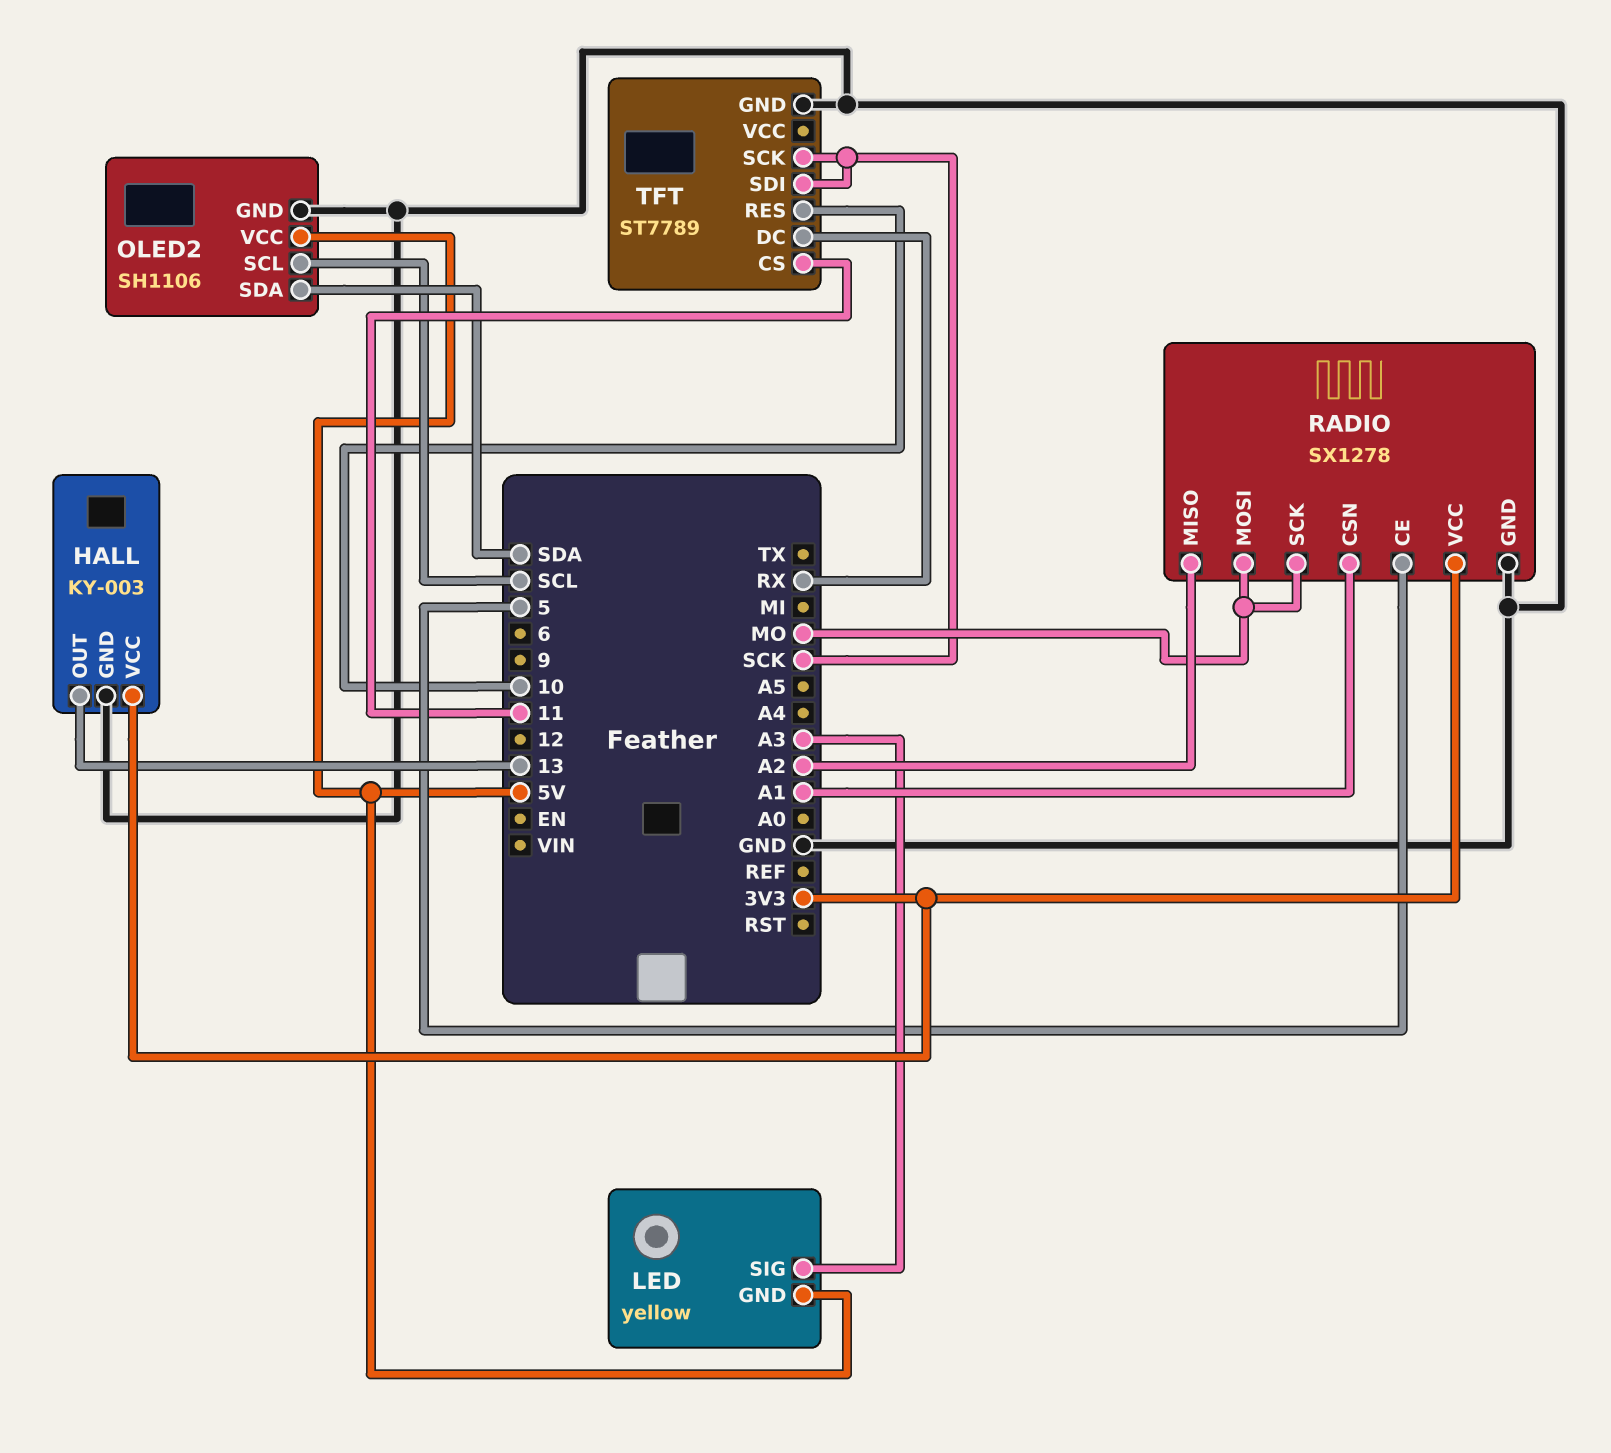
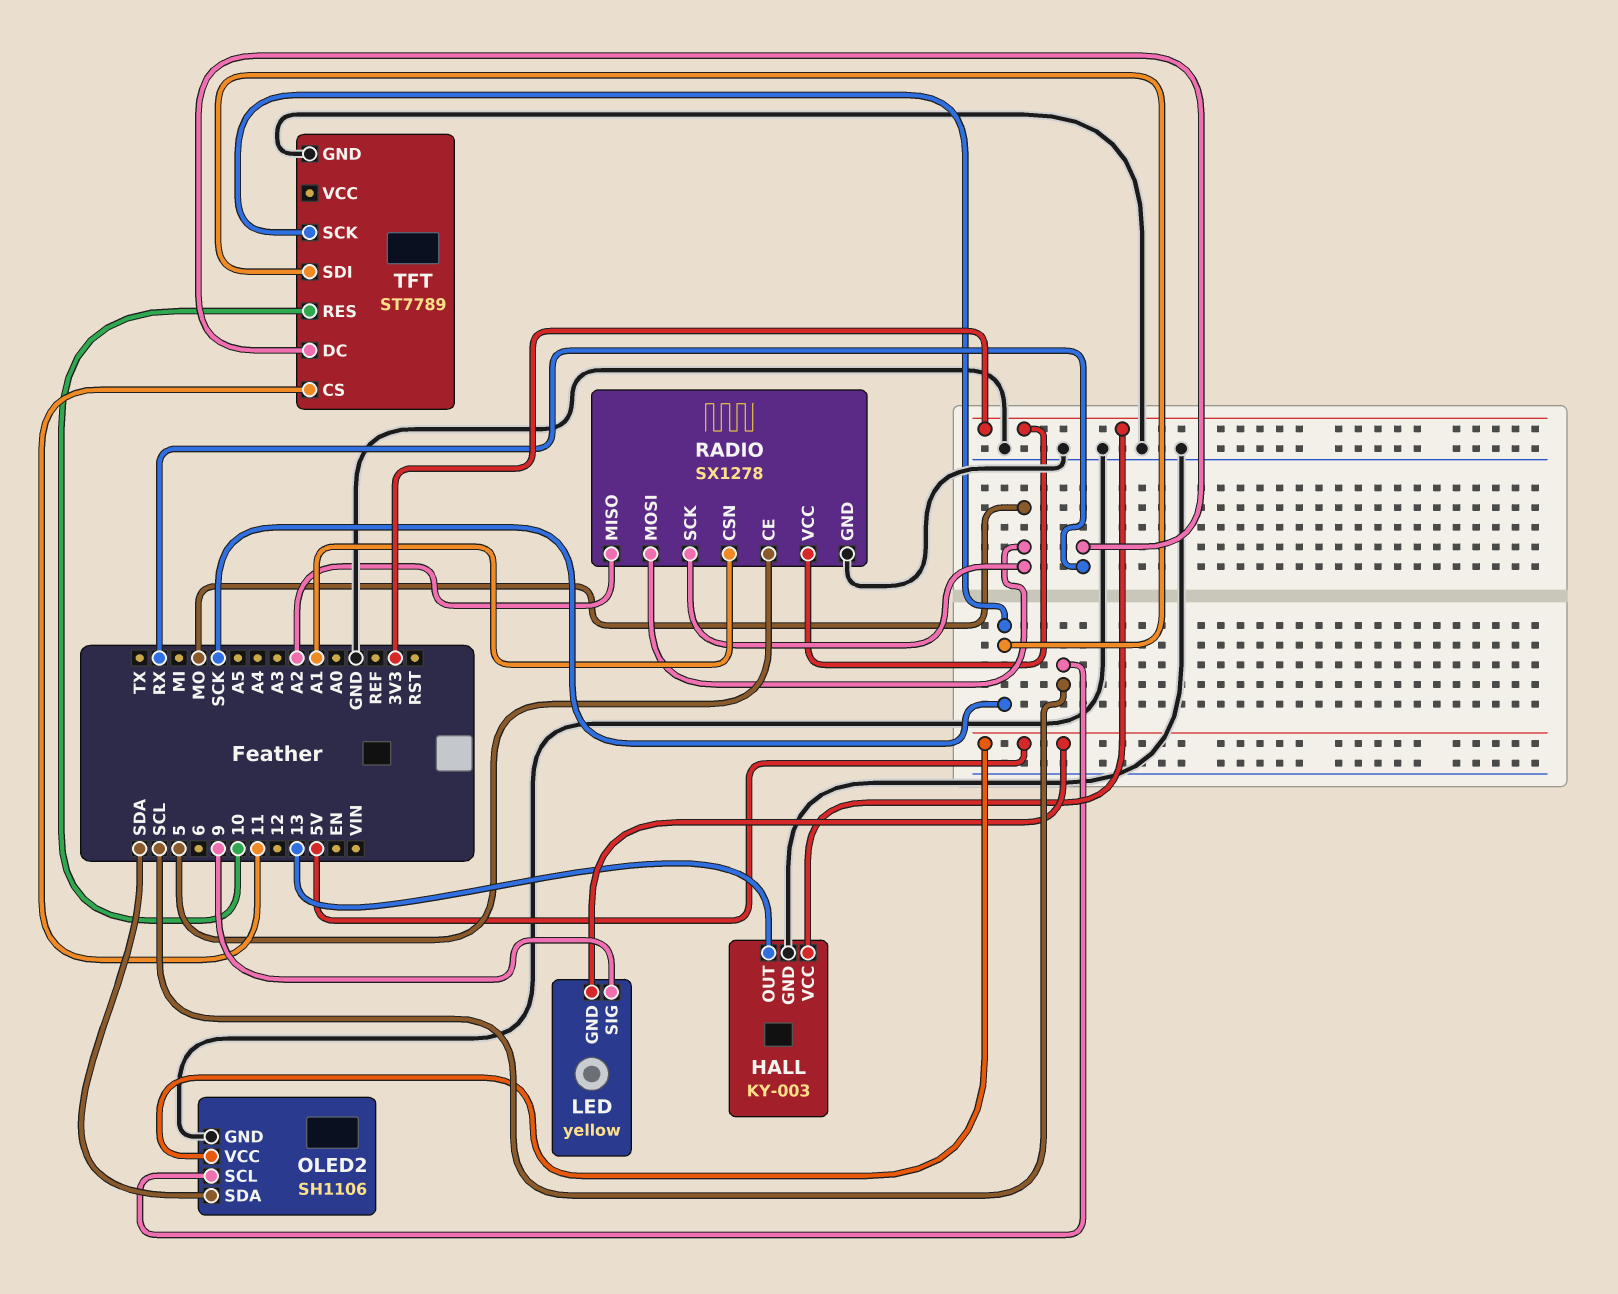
LED pin SIG: A3 -> 9

